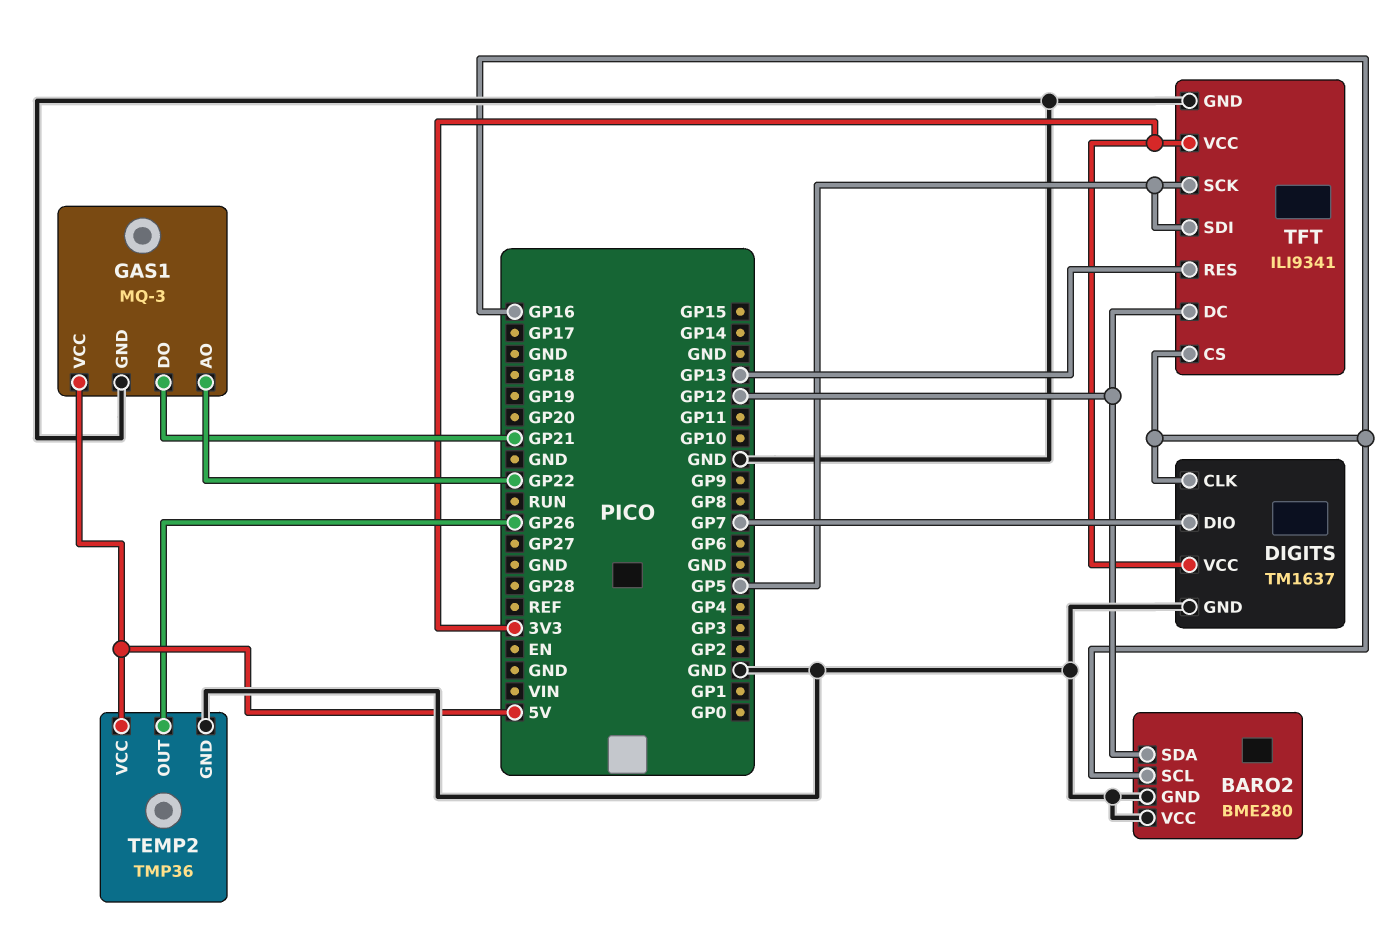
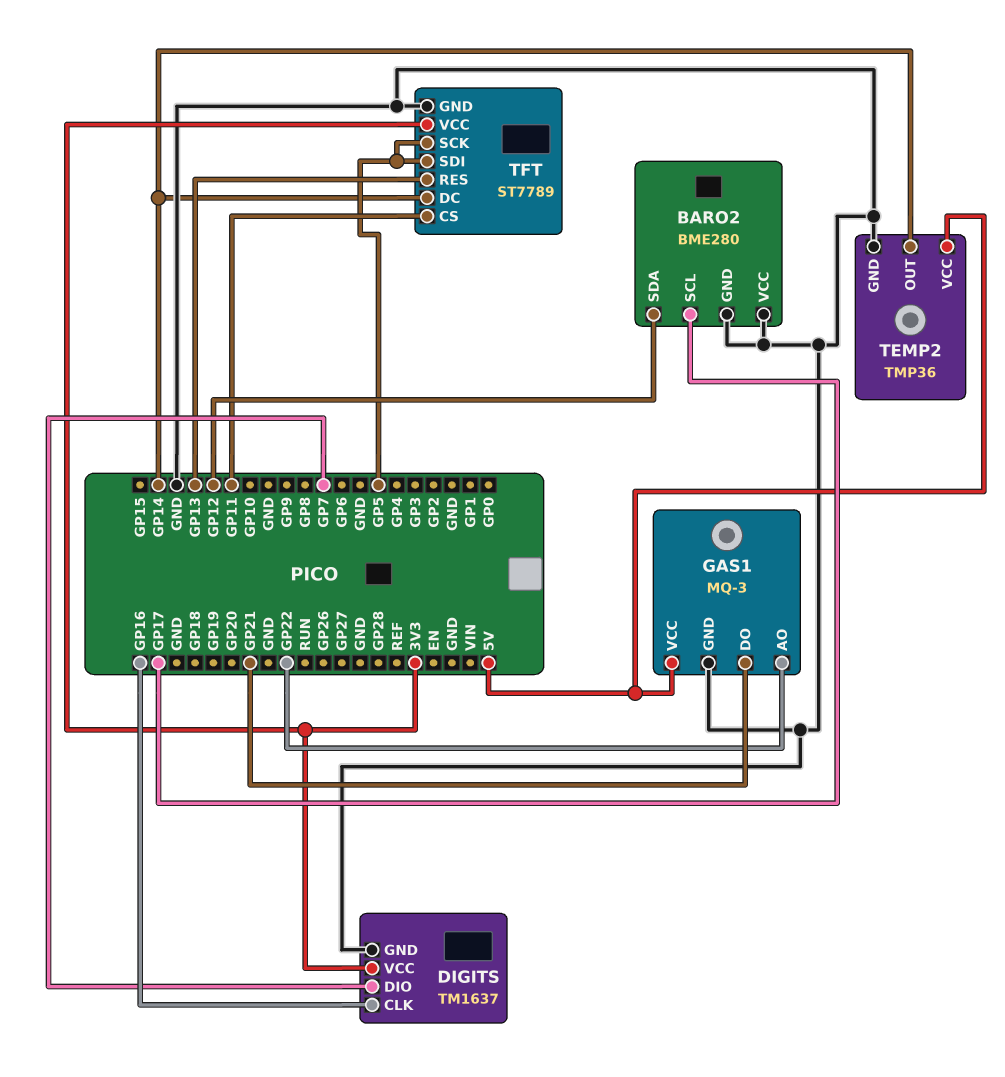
BARO2 pin SCL: GP16 -> GP17
TEMP2 pin OUT: GP26 -> GP14
TFT: ILI9341 -> ST7789
TFT pin CS: GP16 -> GP11
TFT pin DC: GP12 -> GP14

